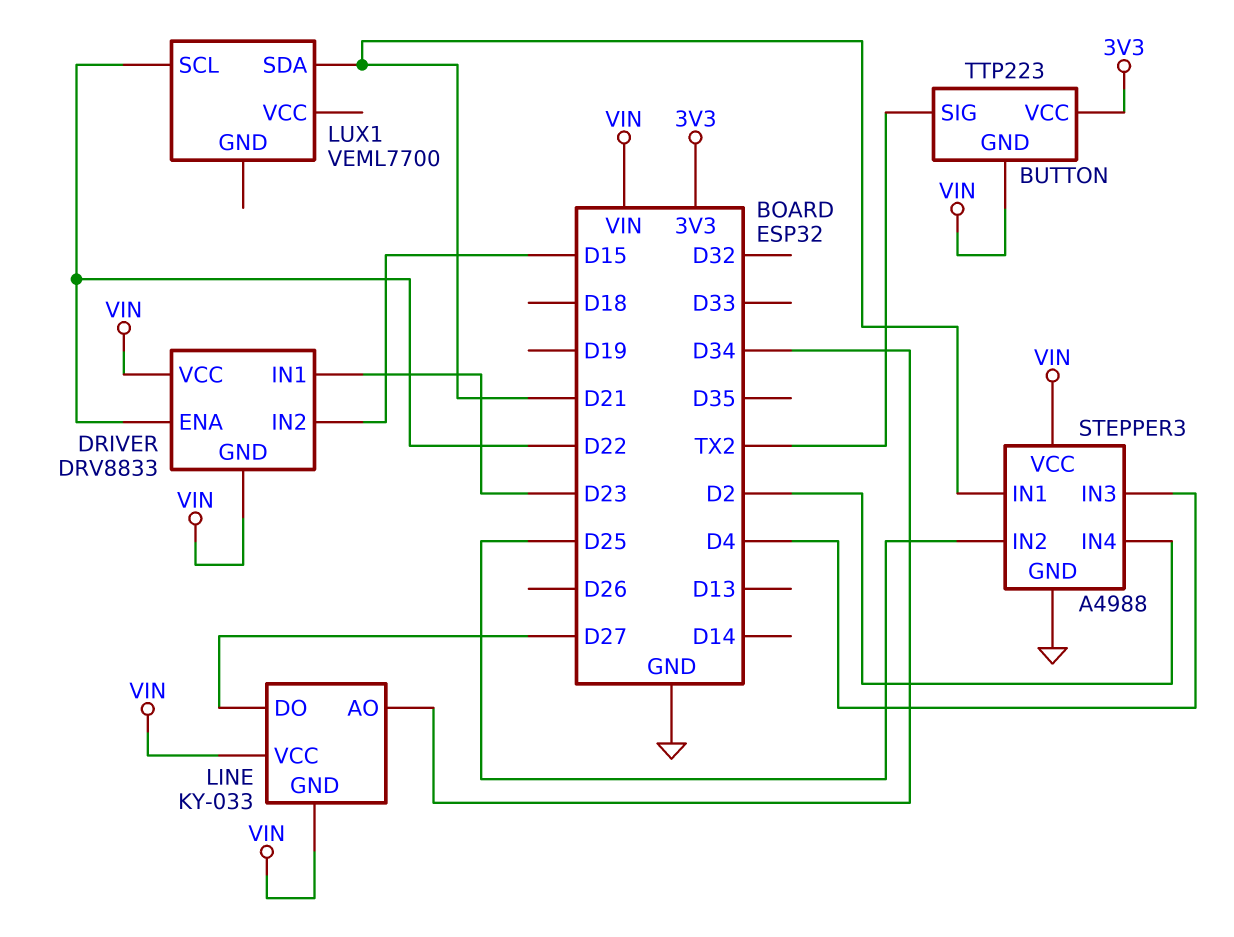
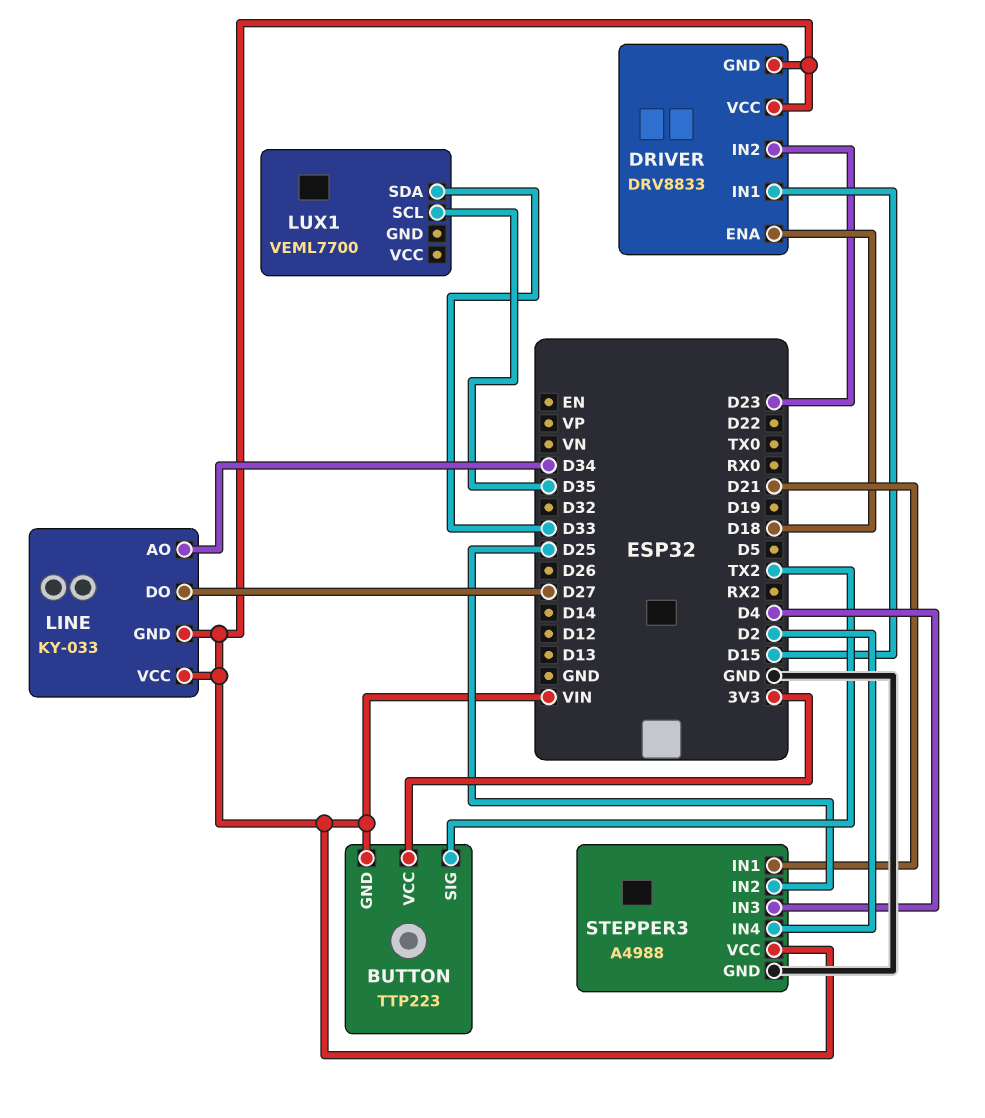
DRIVER pin ENA: D22 -> D18
DRIVER pin IN1: D23 -> D15
DRIVER pin IN2: D15 -> D23
LUX1 pin SCL: D22 -> D35
LUX1 pin SDA: D21 -> D33

